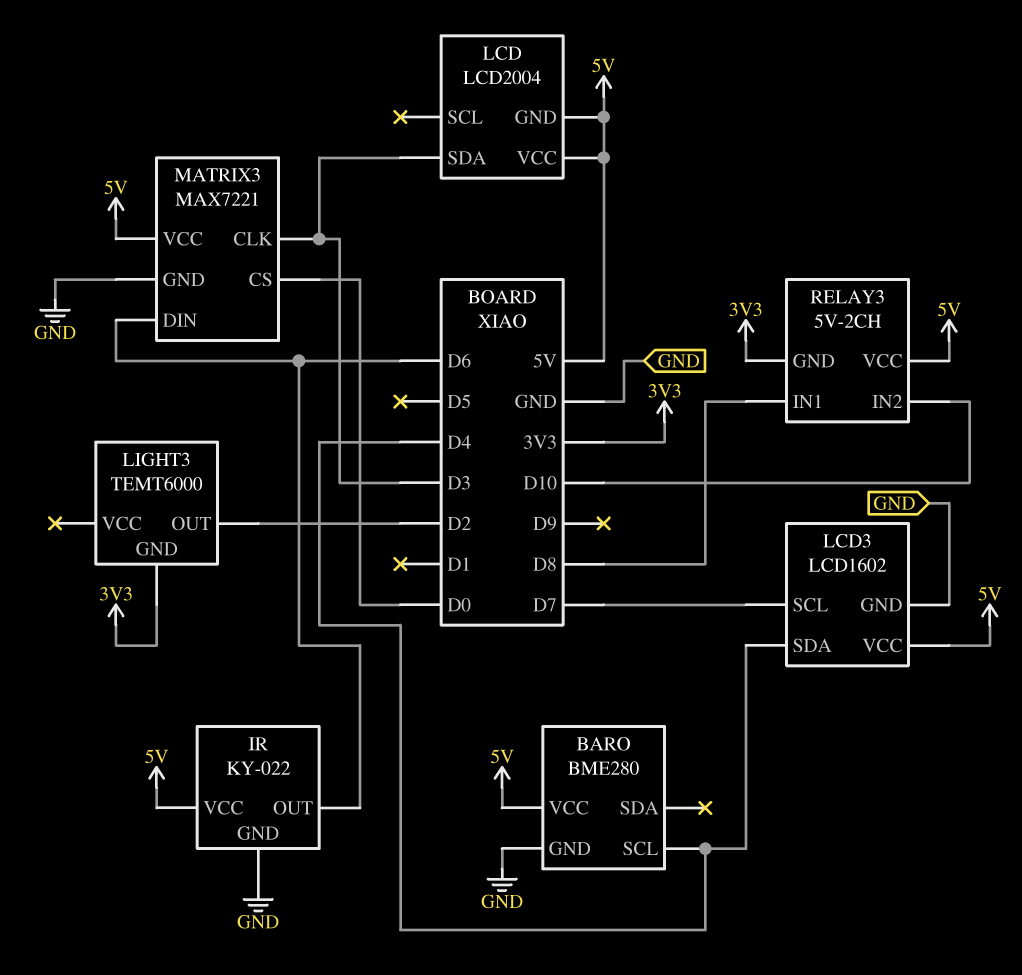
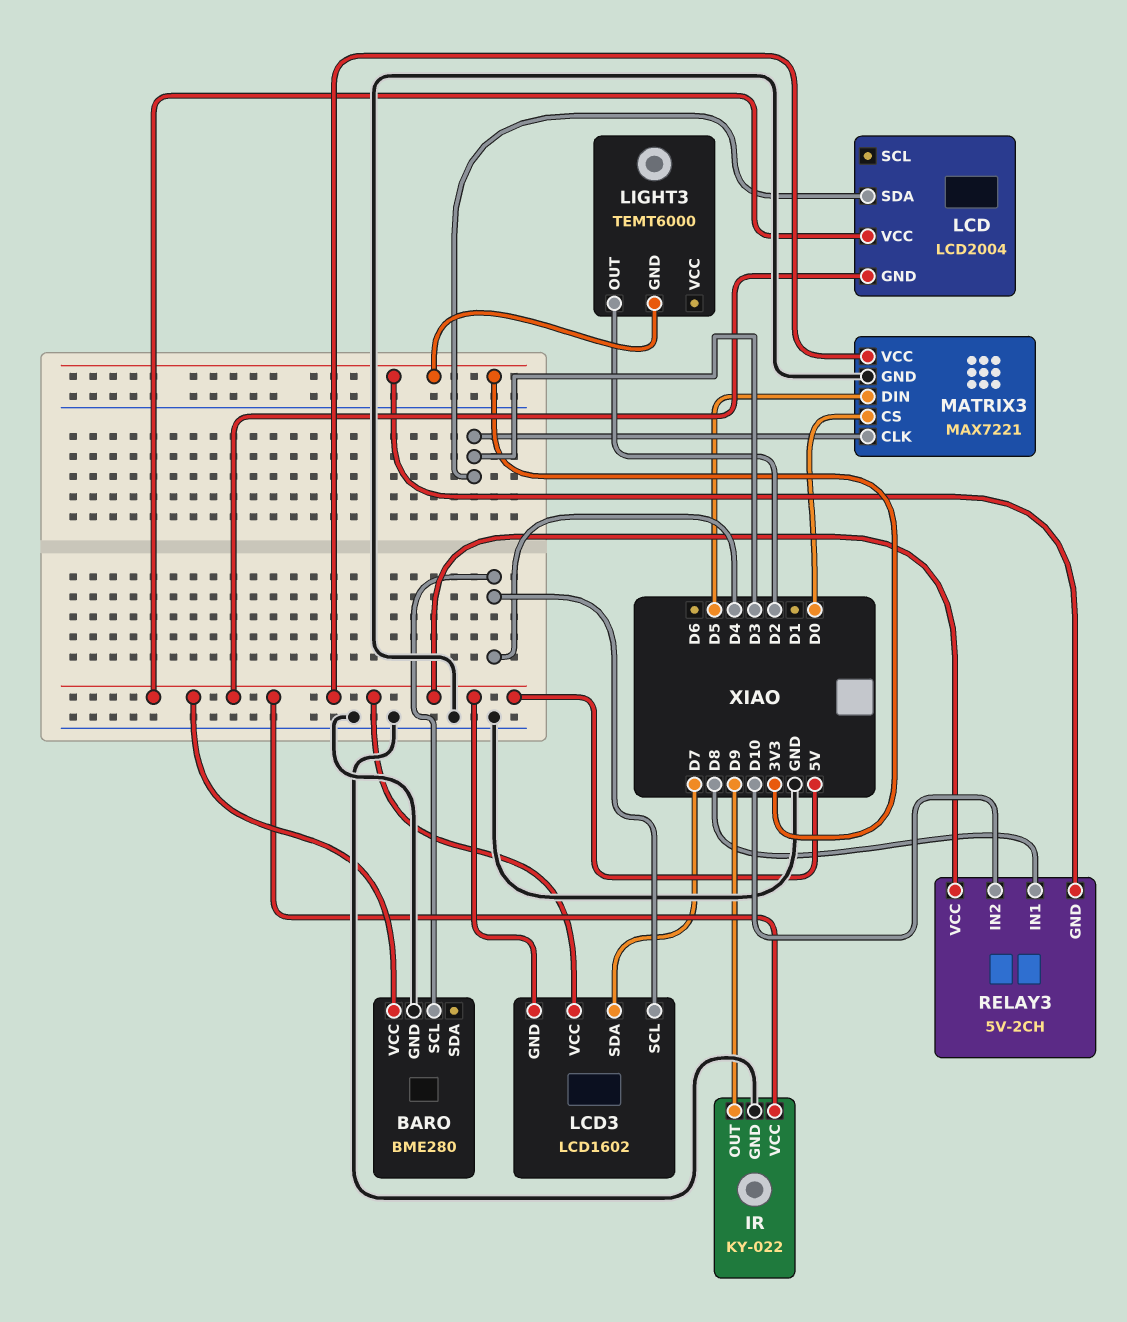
IR pin OUT: D6 -> D9
LCD3 pin GND: GND -> 5V
LCD3 pin SCL: D7 -> D4
LCD3 pin SDA: D4 -> D7
MATRIX3 pin DIN: D6 -> D5

